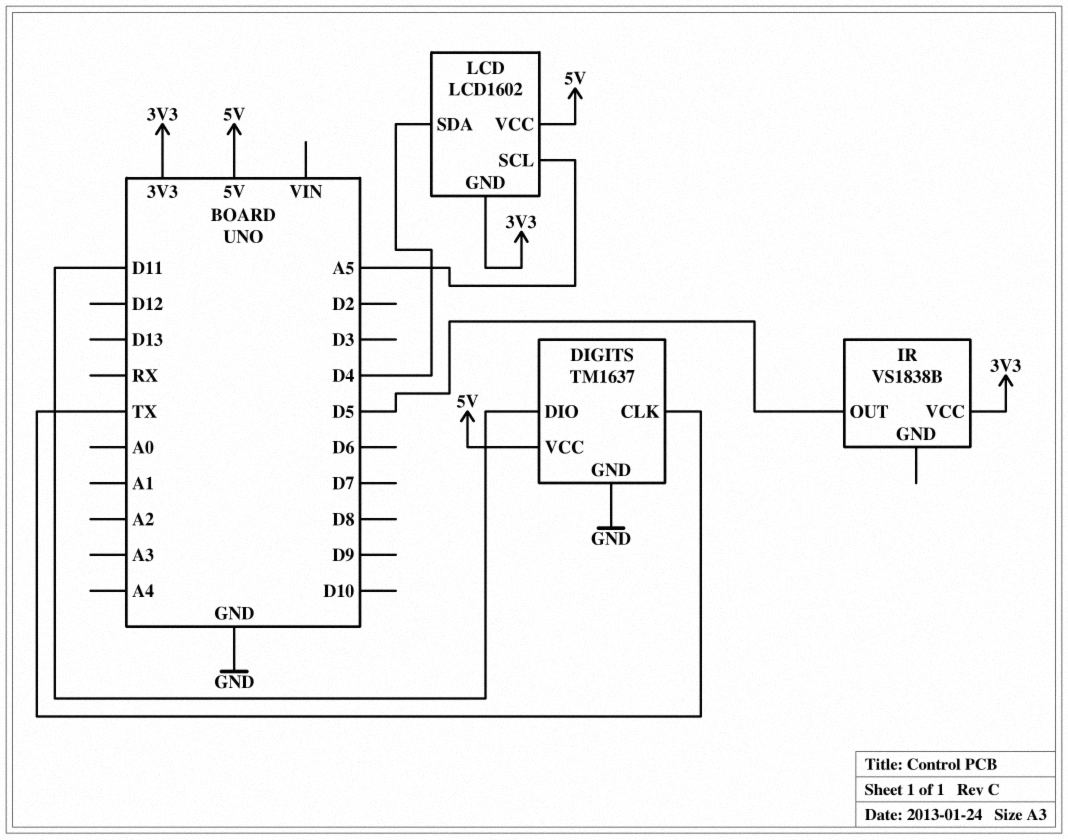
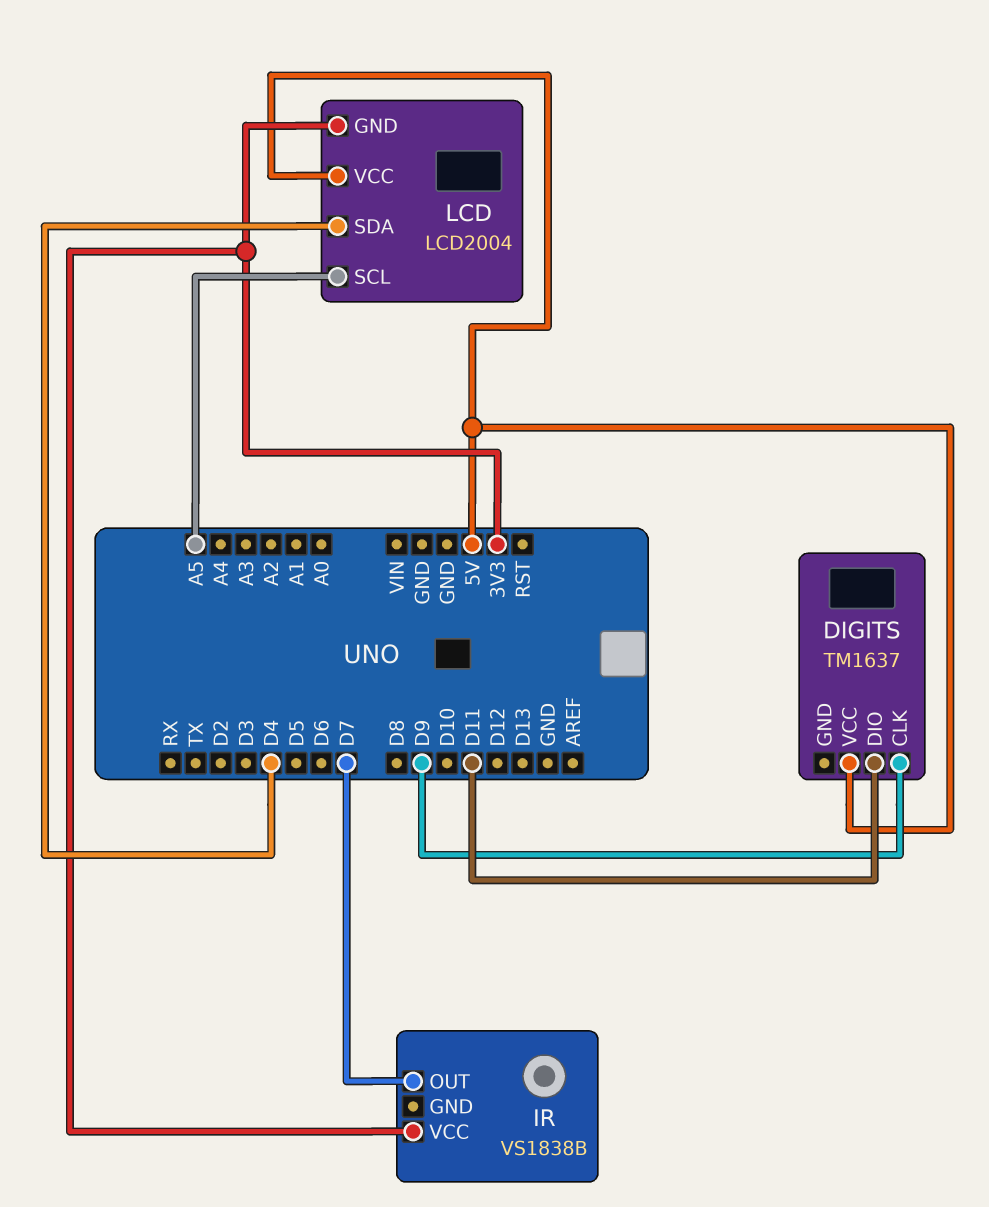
DIGITS pin CLK: TX -> D9
DIGITS pin GND: GND -> none
IR pin OUT: D5 -> D7
LCD: LCD1602 -> LCD2004

